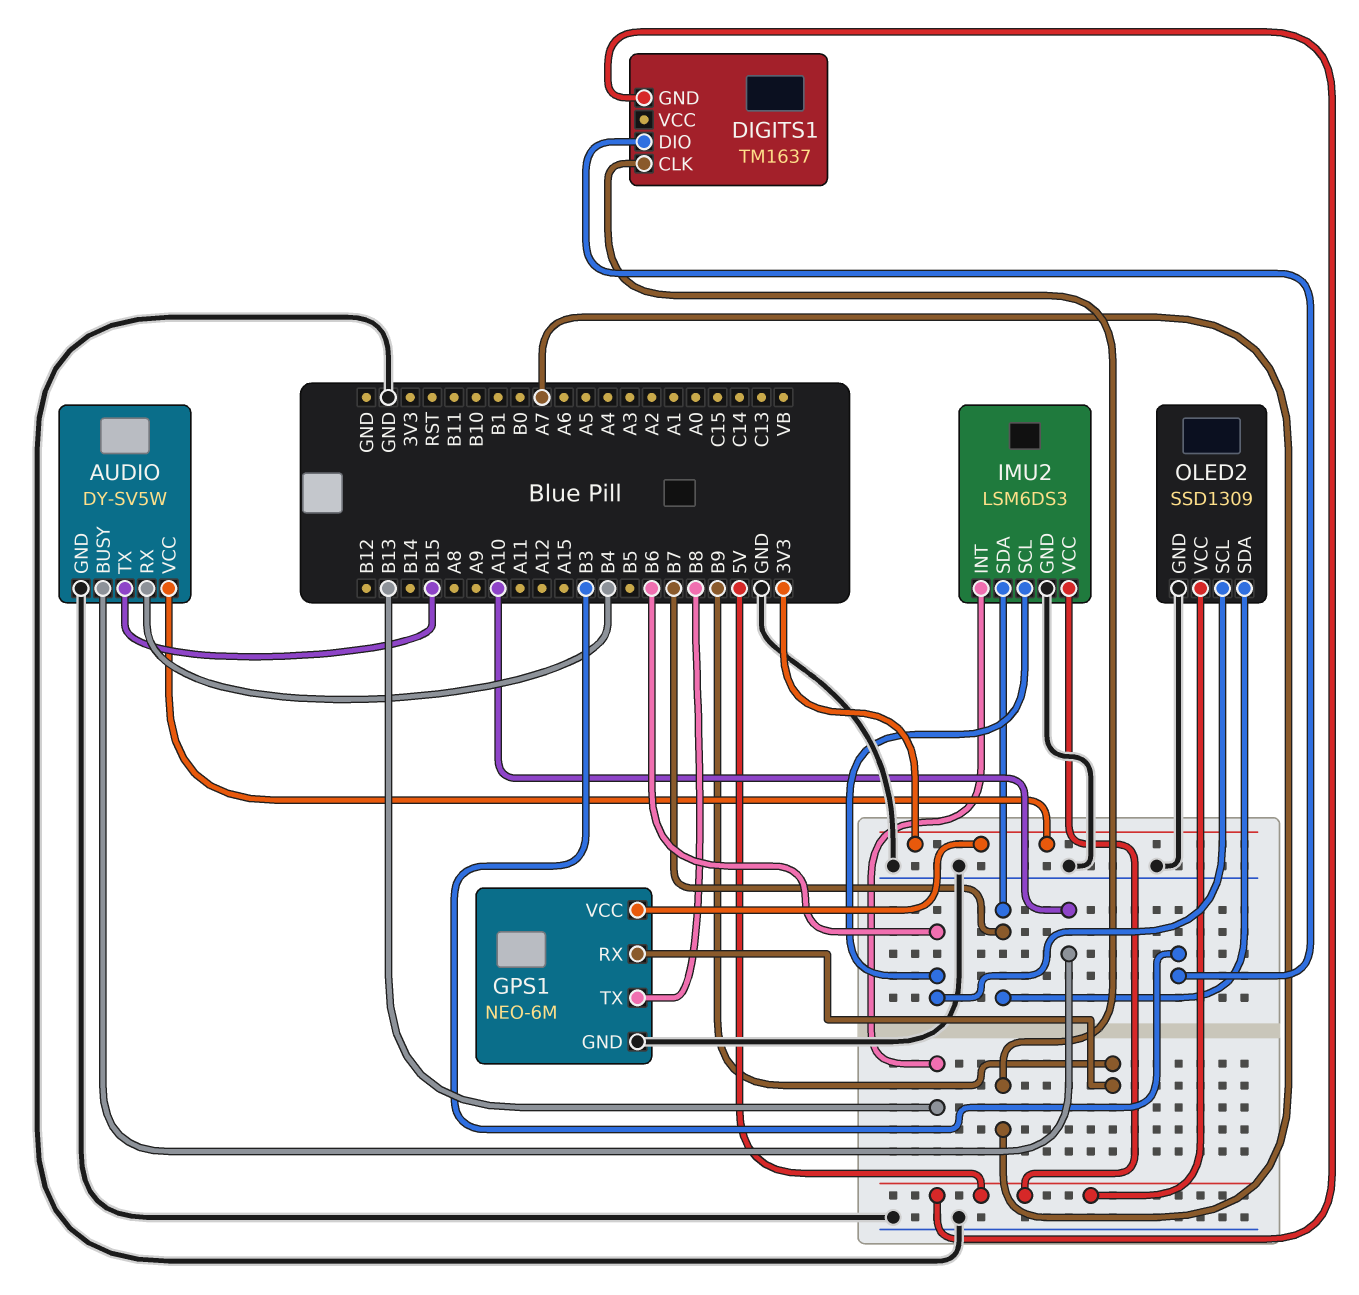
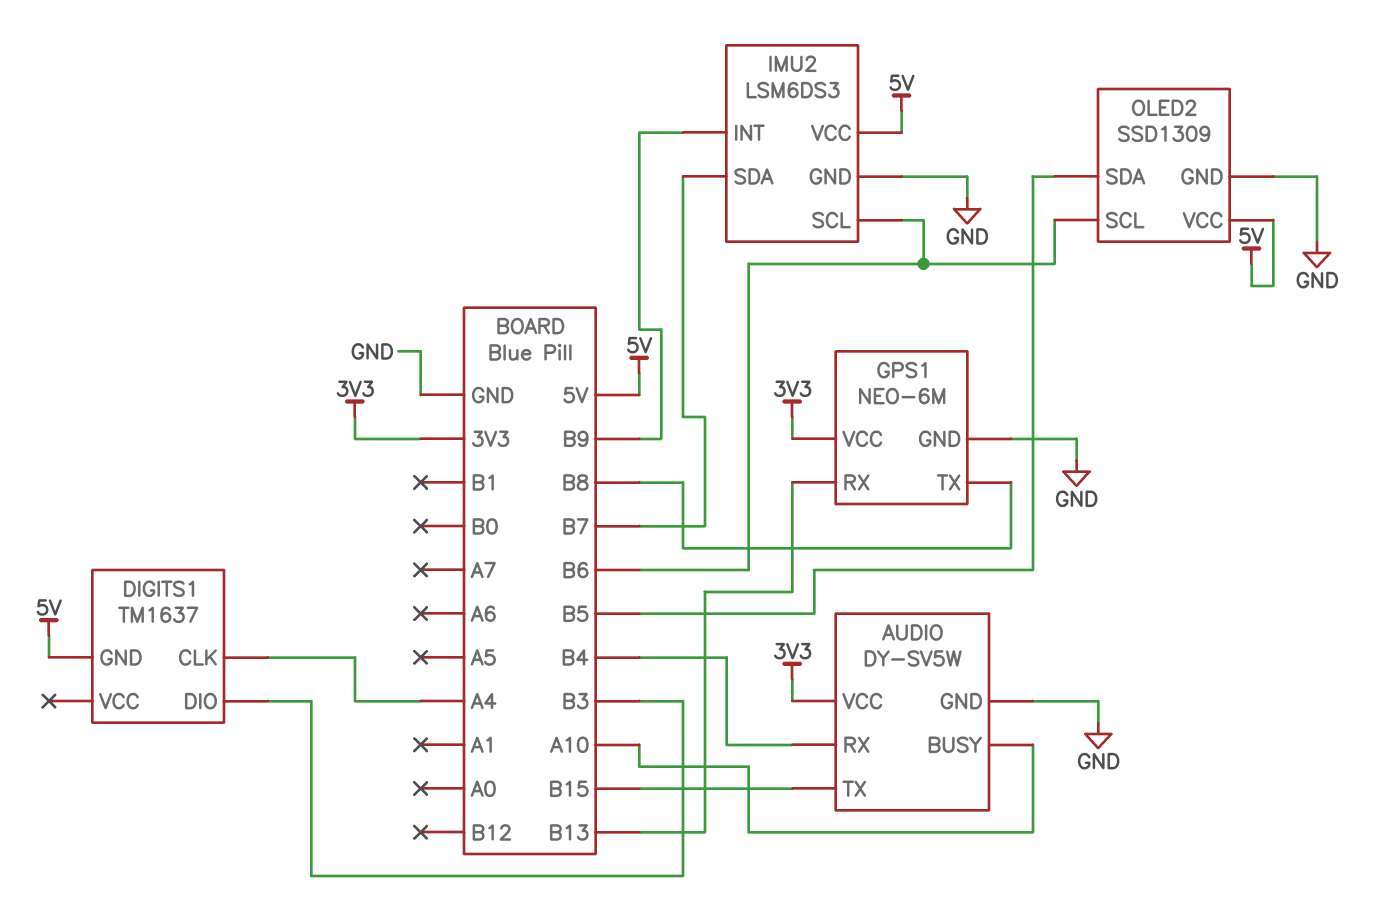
DIGITS1 pin CLK: A7 -> A4
GPS1 pin RX: B9 -> B13
IMU2 pin INT: B13 -> B9
OLED2 pin SDA: B7 -> B5

